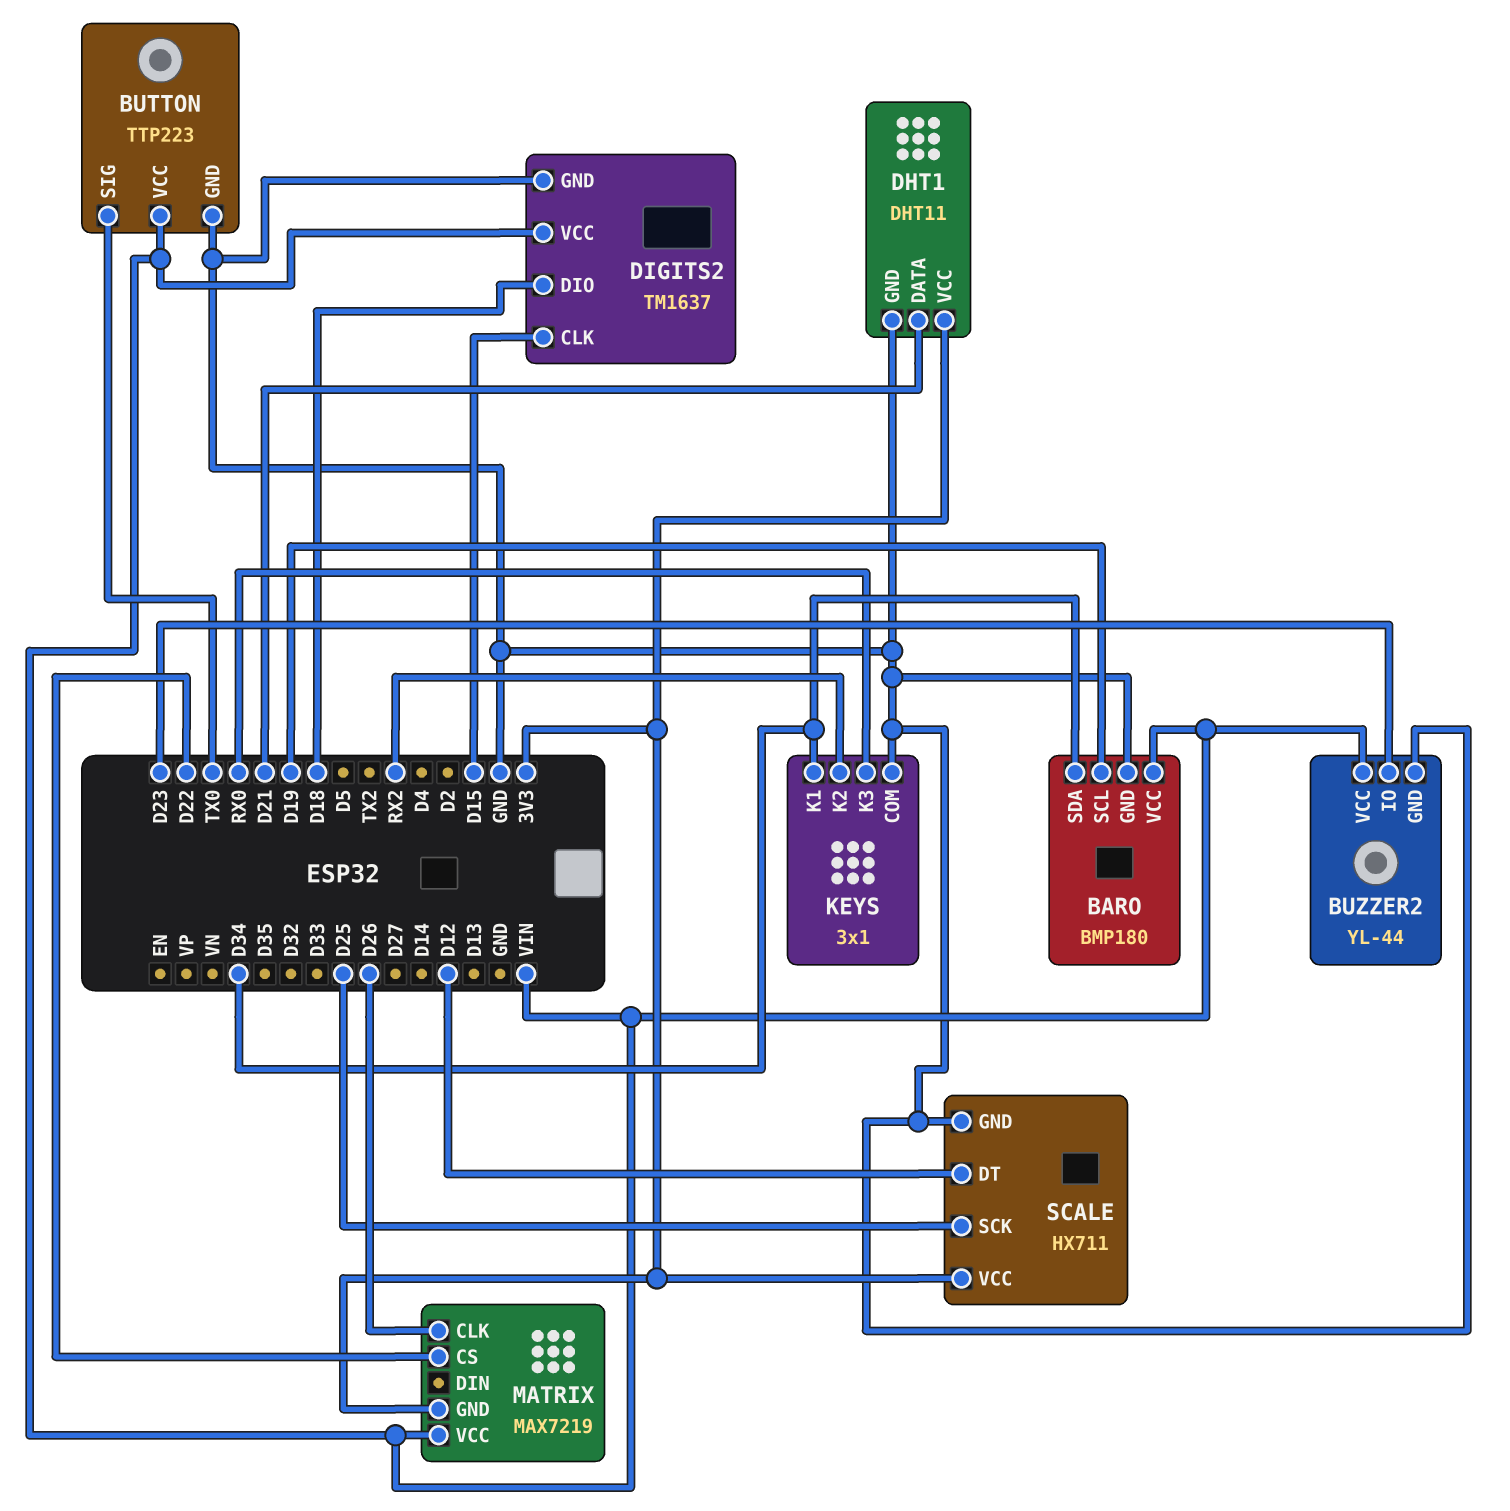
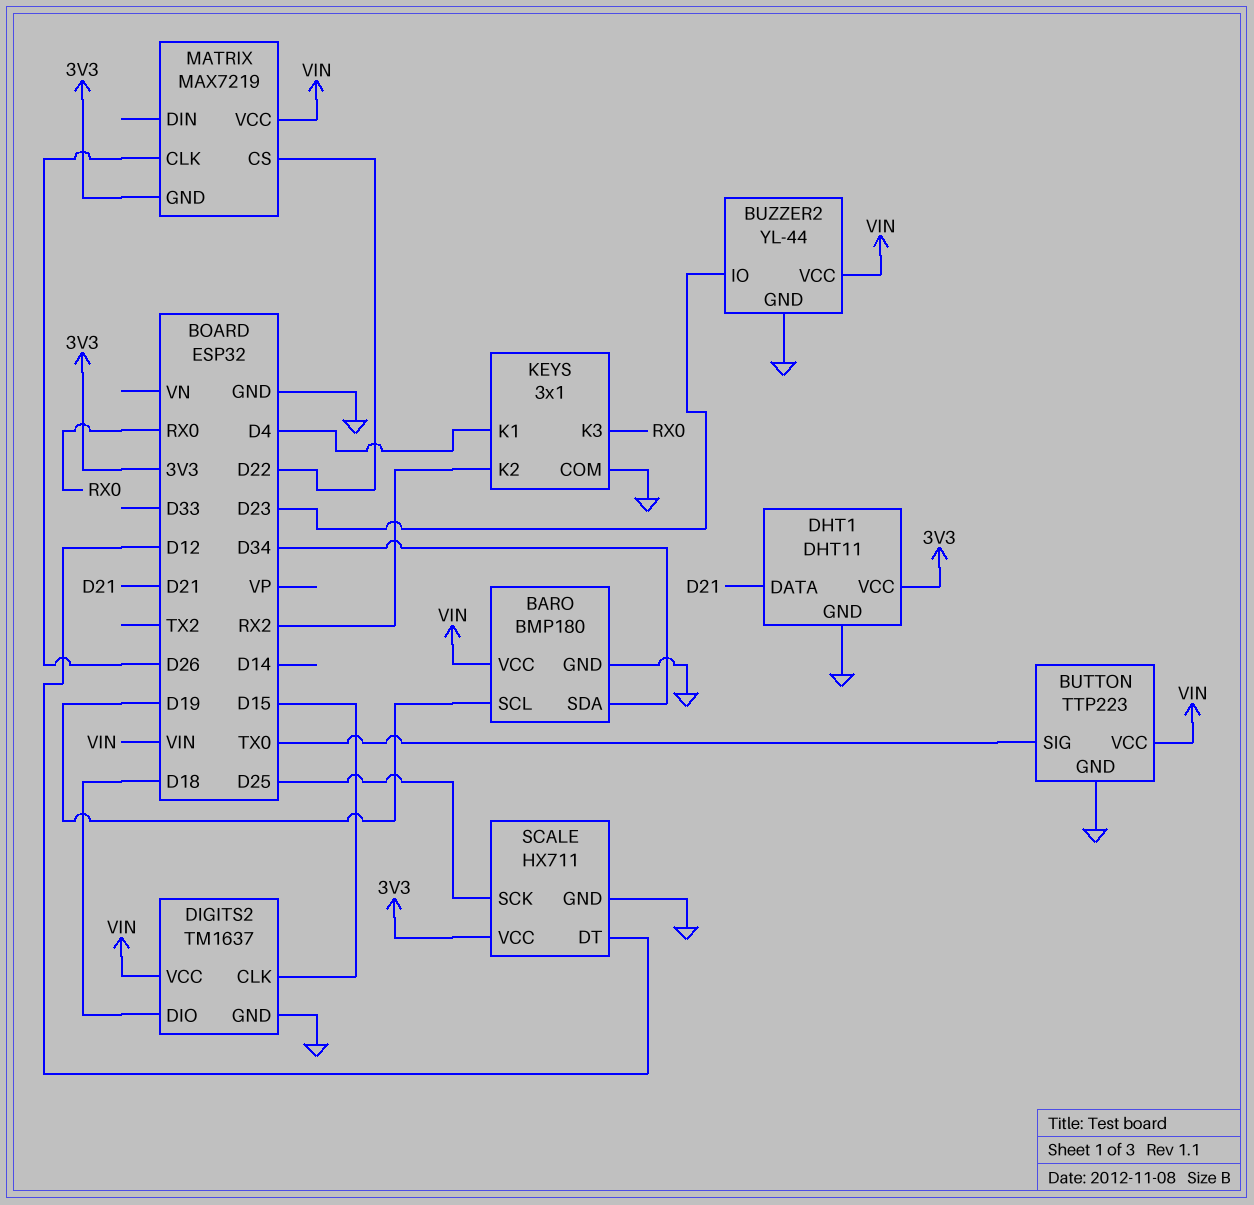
KEYS pin K1: D34 -> D4

